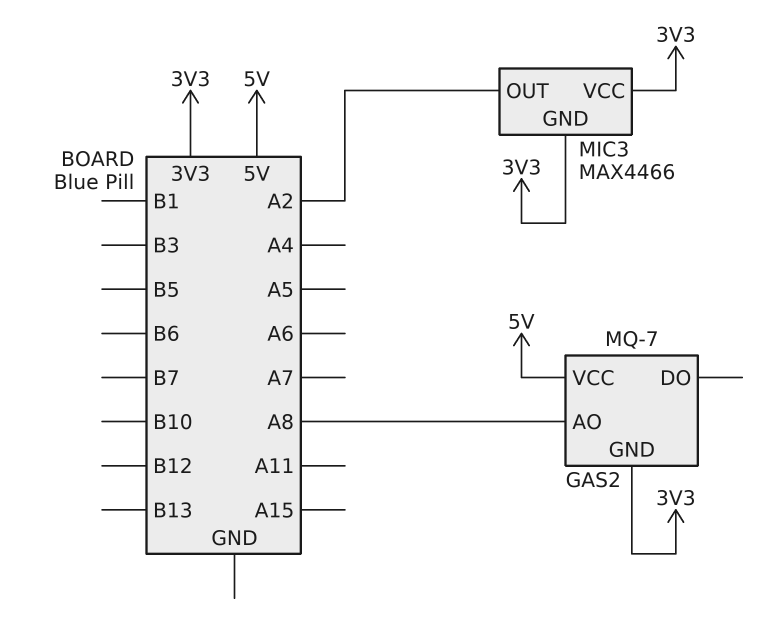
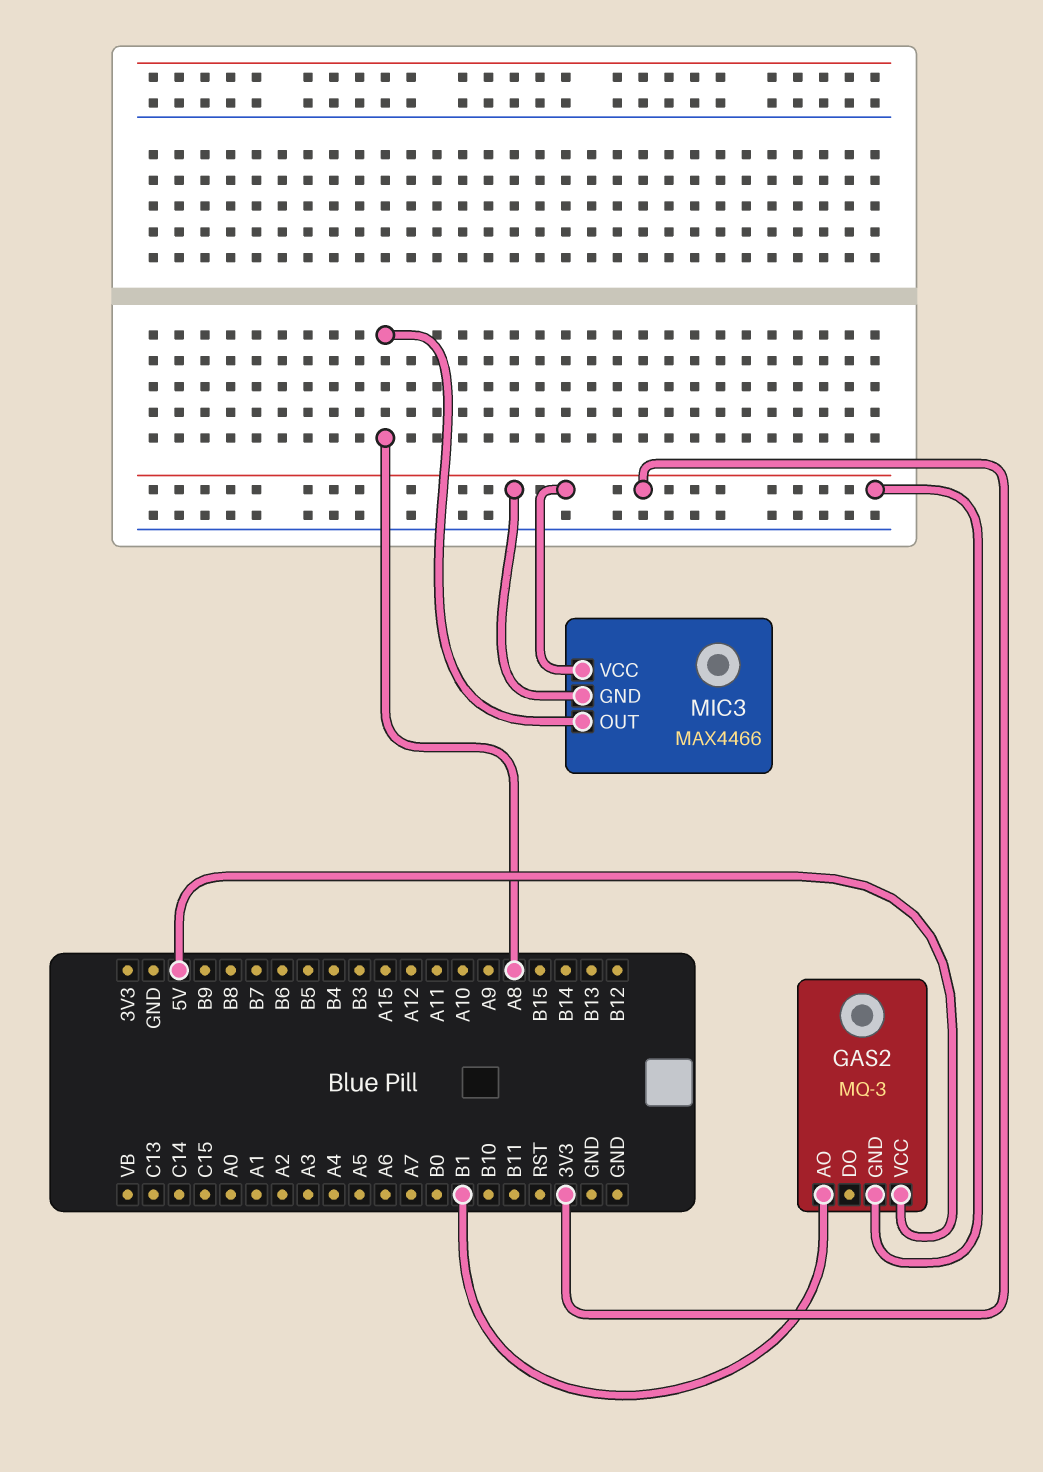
GAS2: MQ-7 -> MQ-3
GAS2 pin AO: A8 -> B1
MIC3 pin OUT: A2 -> A8

